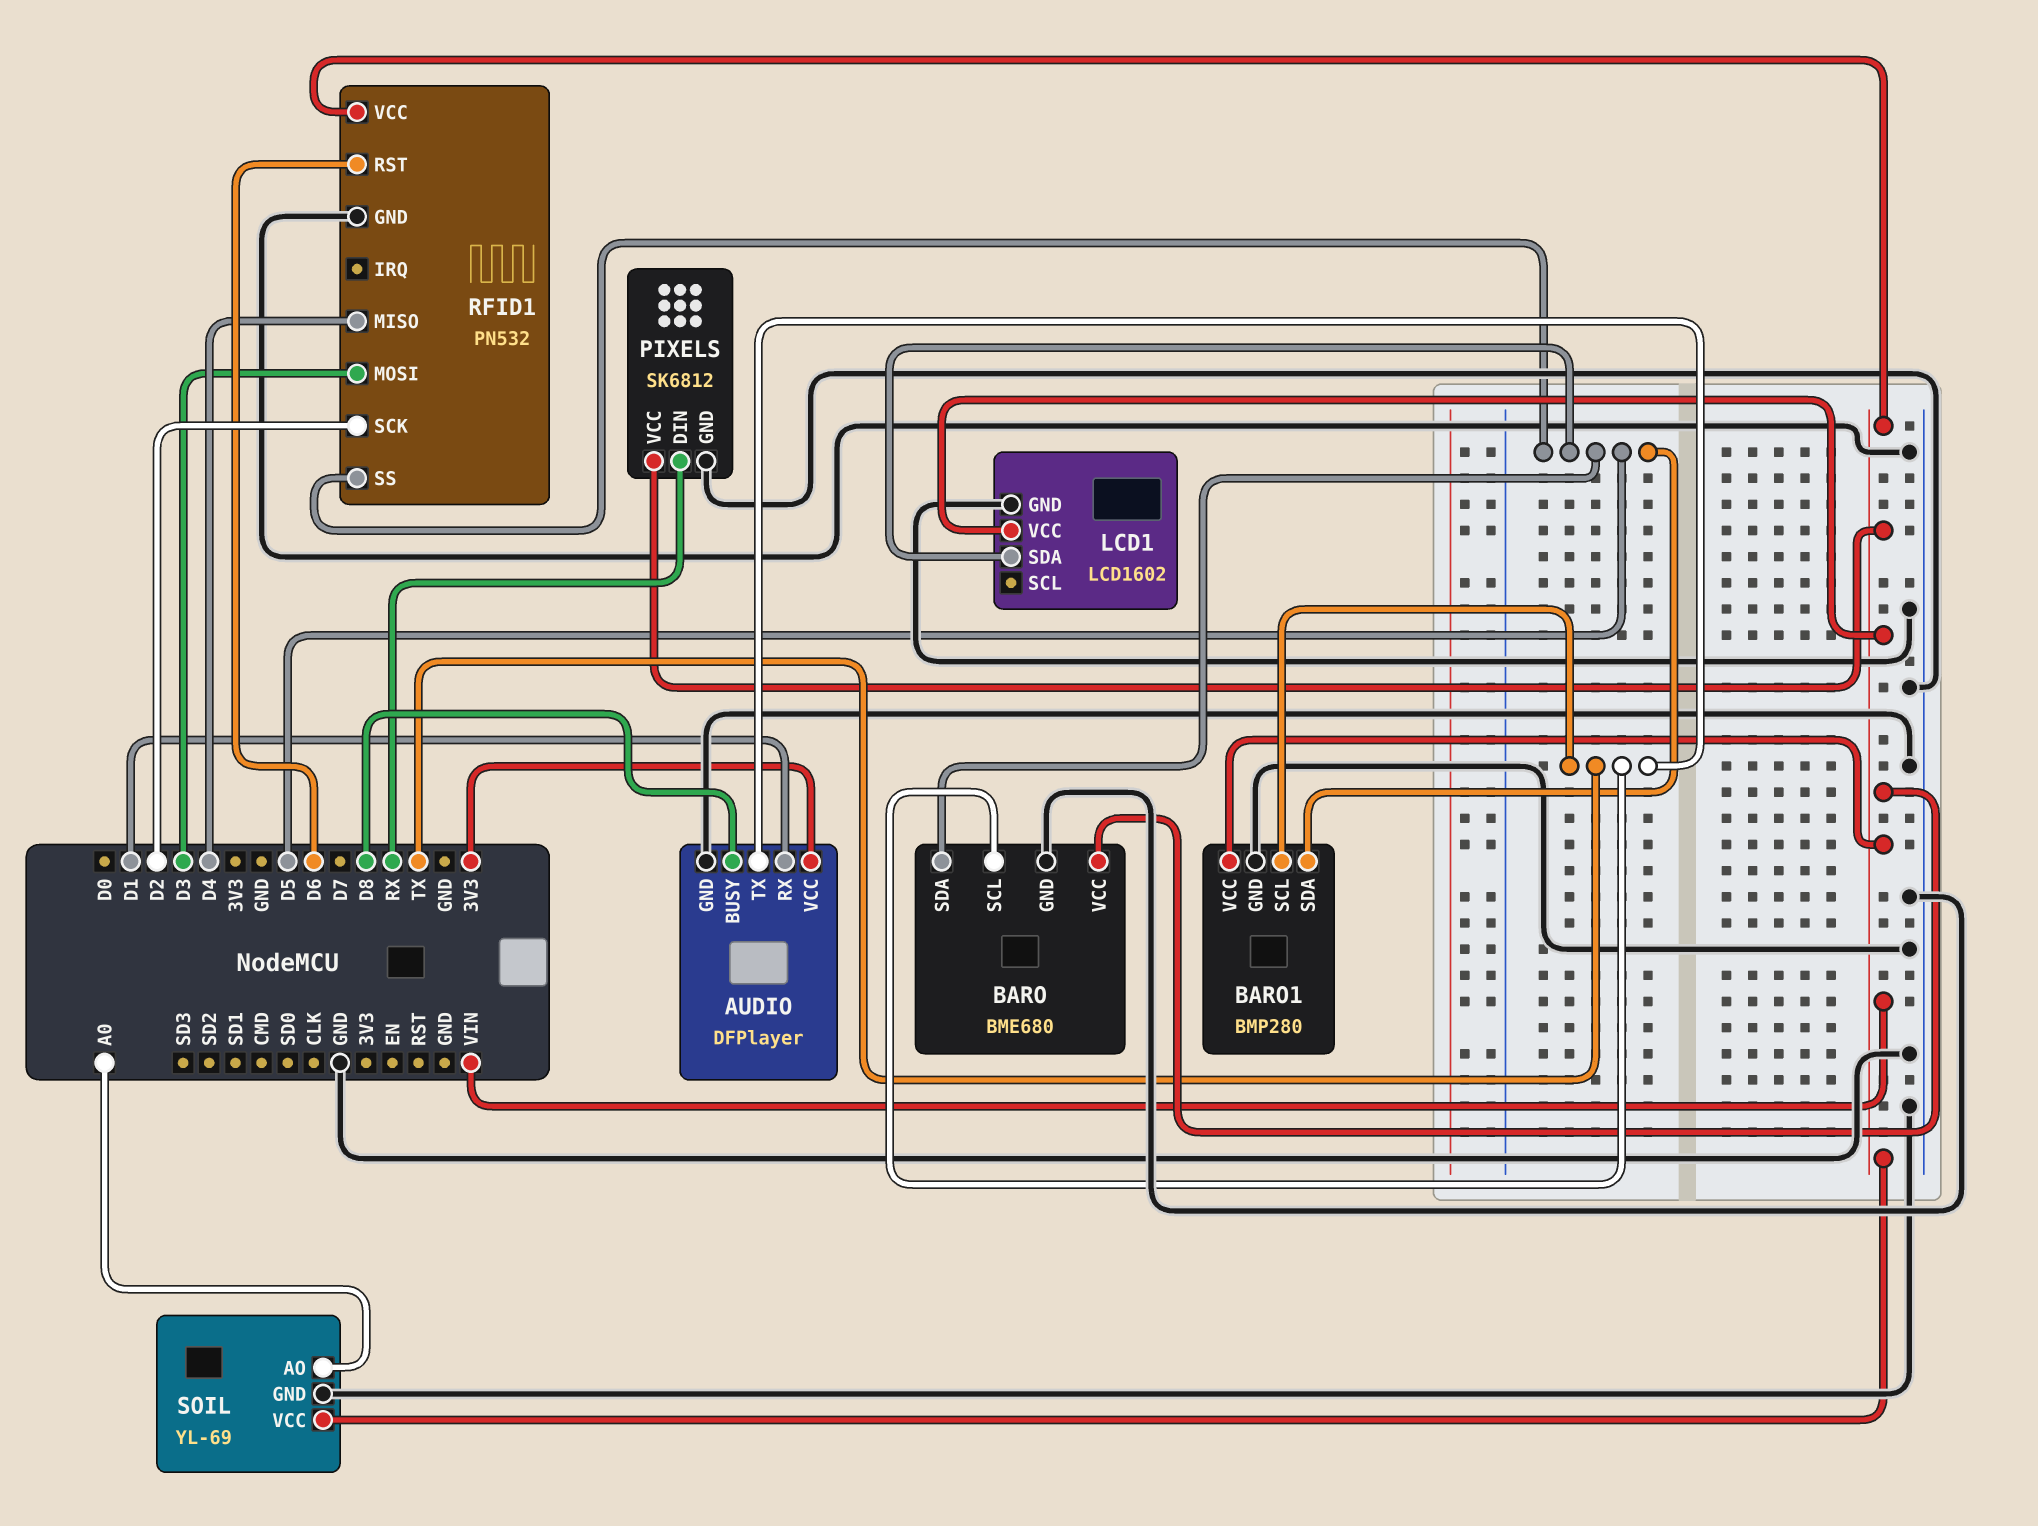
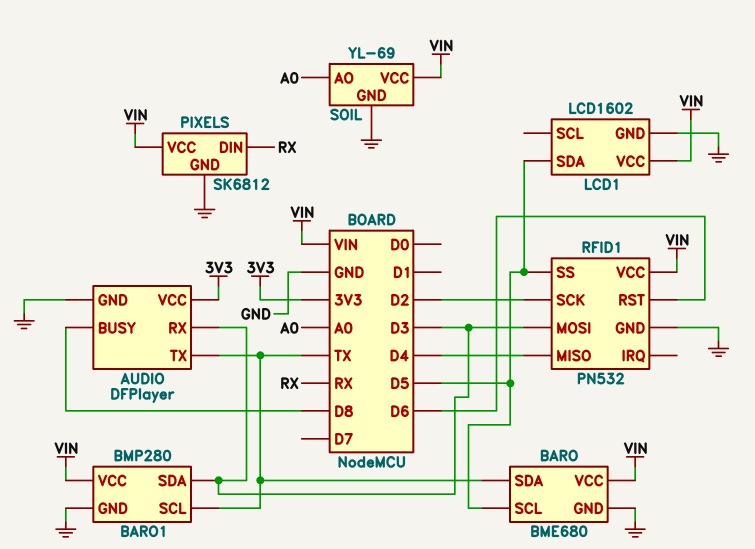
AUDIO pin RX: D1 -> D3
BARO pin SCL: TX -> D5
BARO pin SDA: D5 -> TX
BARO1 pin SDA: D5 -> D3

